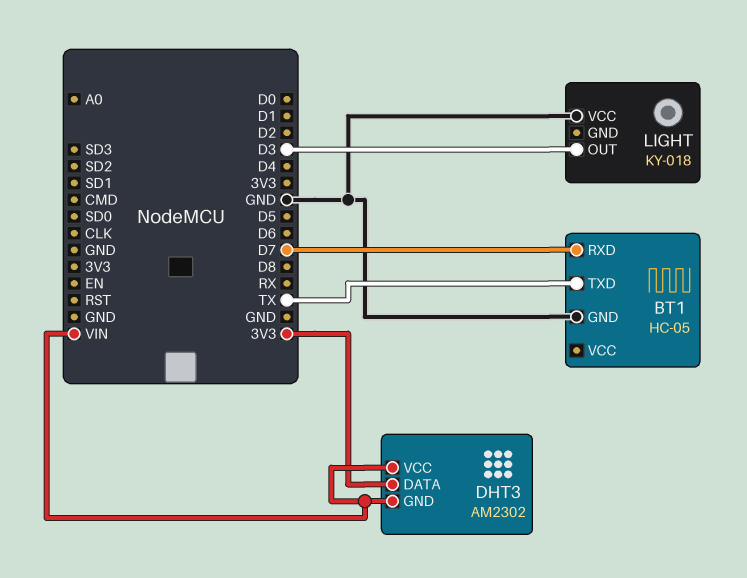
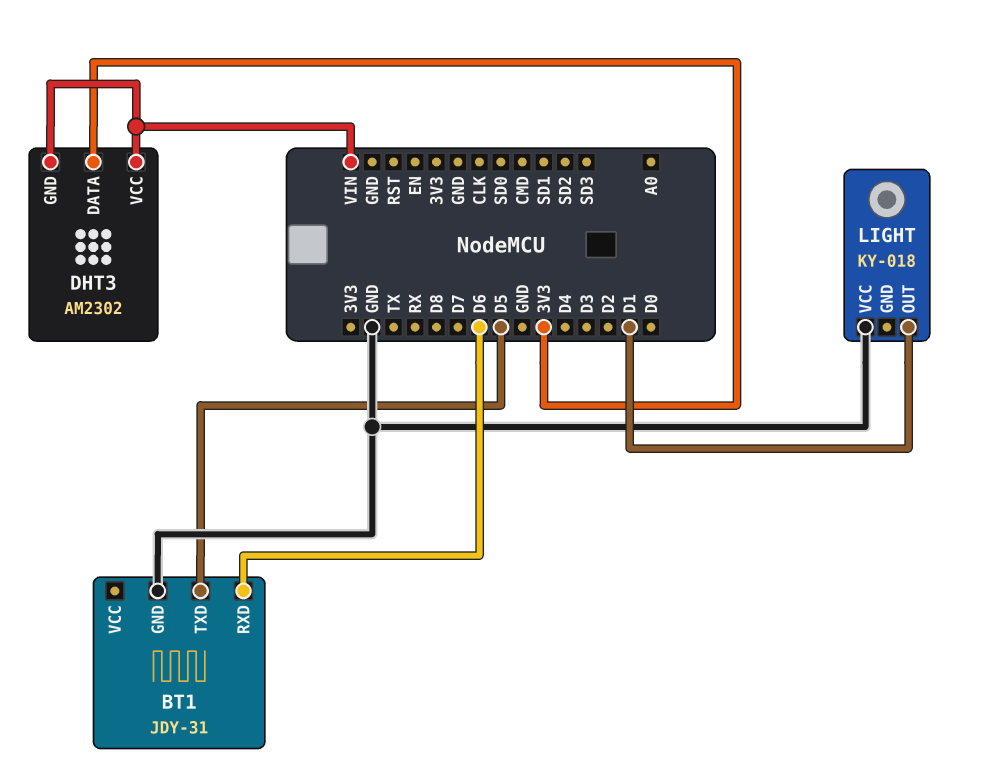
BT1: HC-05 -> JDY-31
BT1 pin RXD: D7 -> D6
BT1 pin TXD: TX -> D5
LIGHT pin OUT: D3 -> D1

